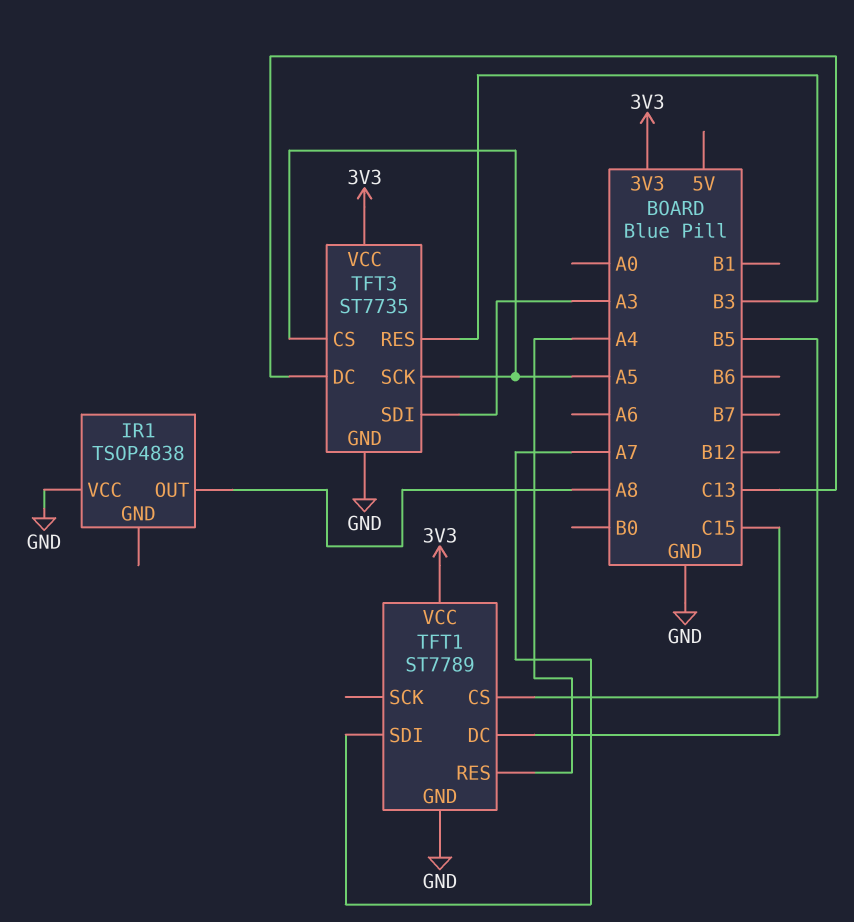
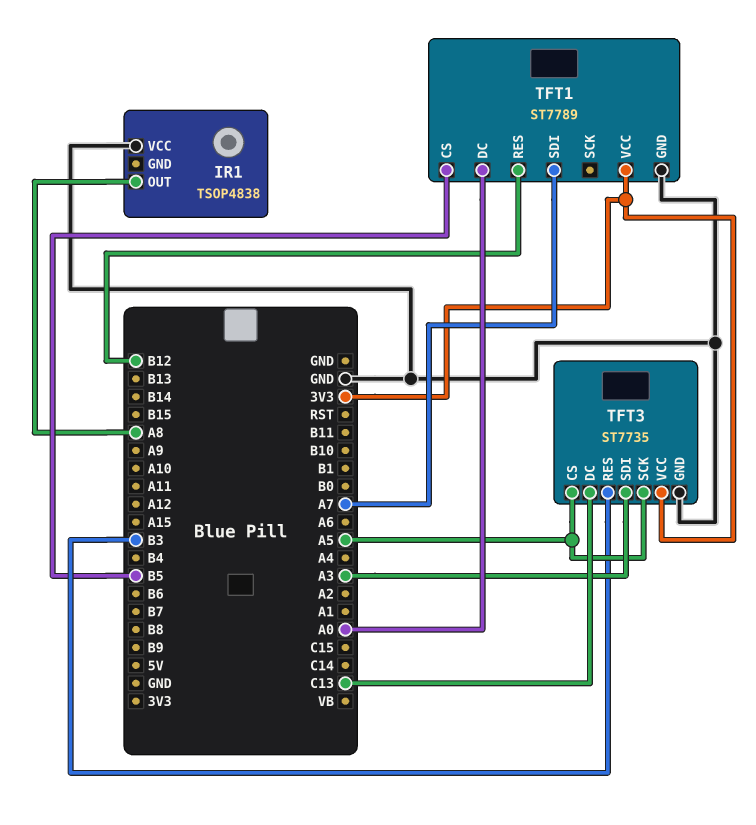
TFT1 pin DC: C15 -> A0
TFT1 pin RES: A4 -> B12

